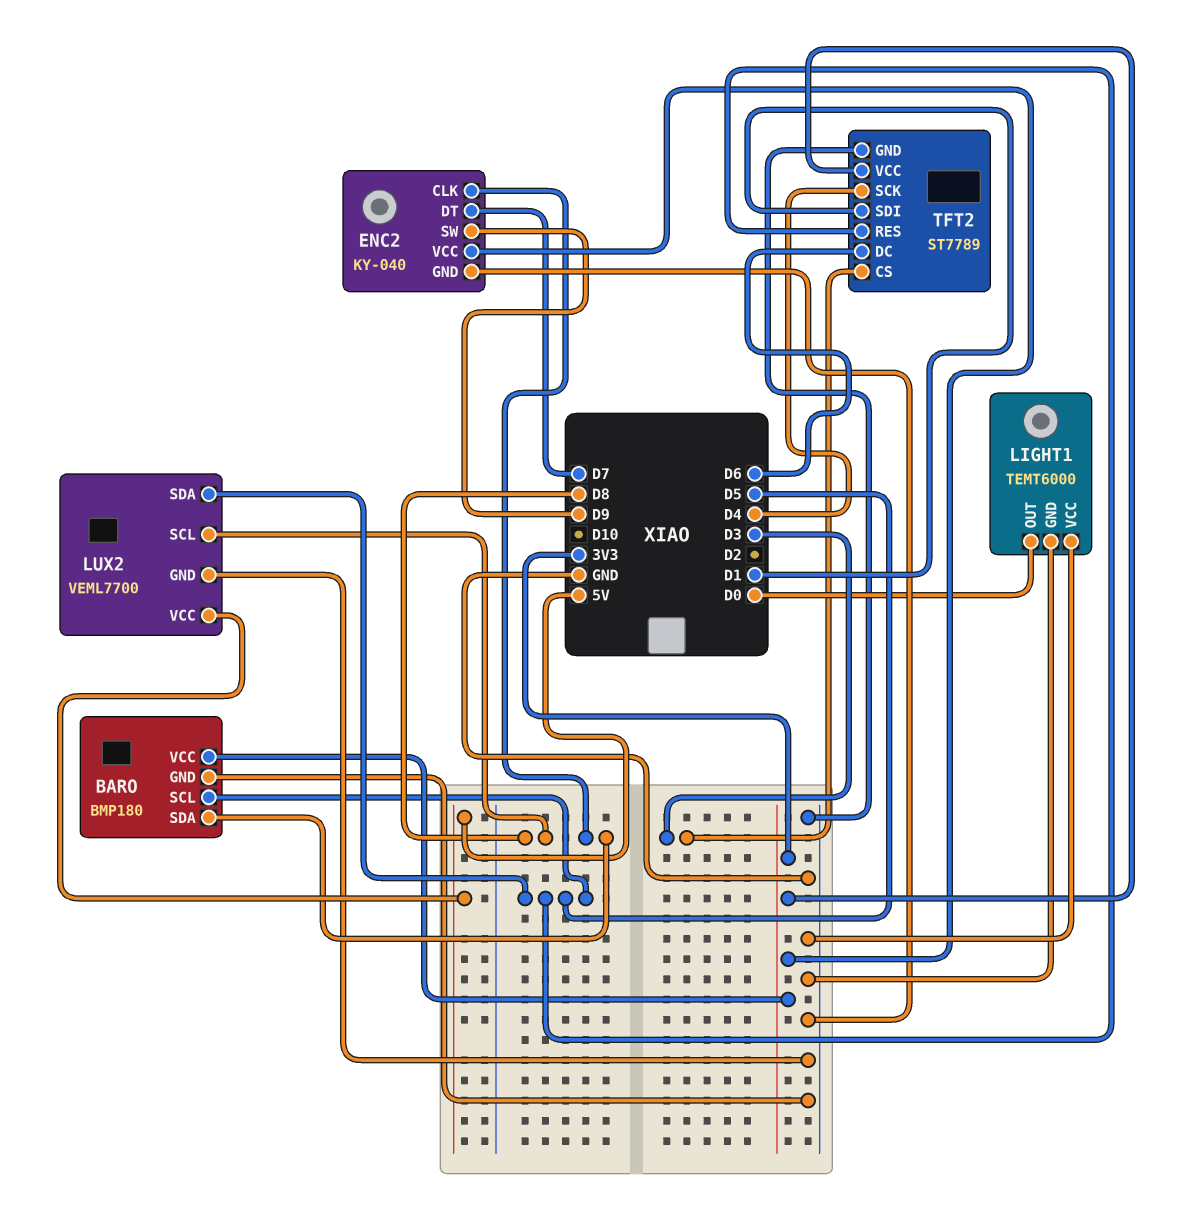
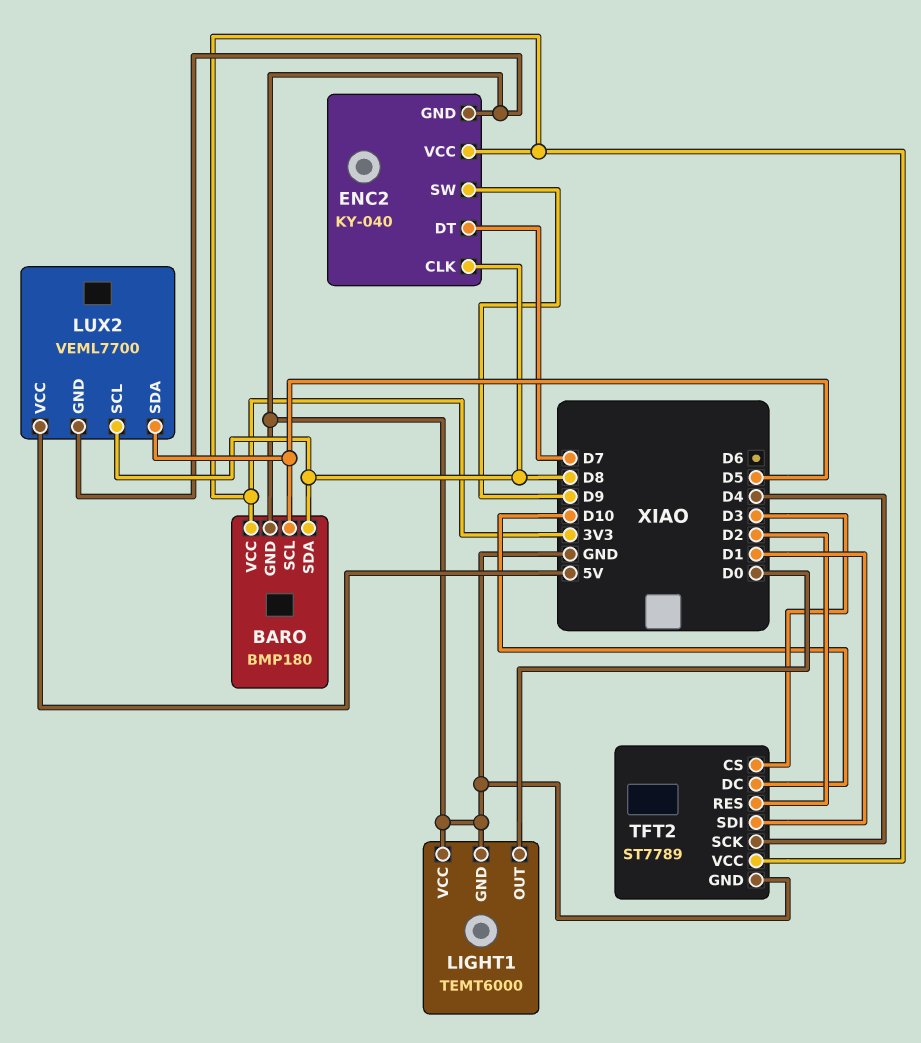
TFT2 pin DC: D6 -> D10
TFT2 pin RES: D5 -> D2

